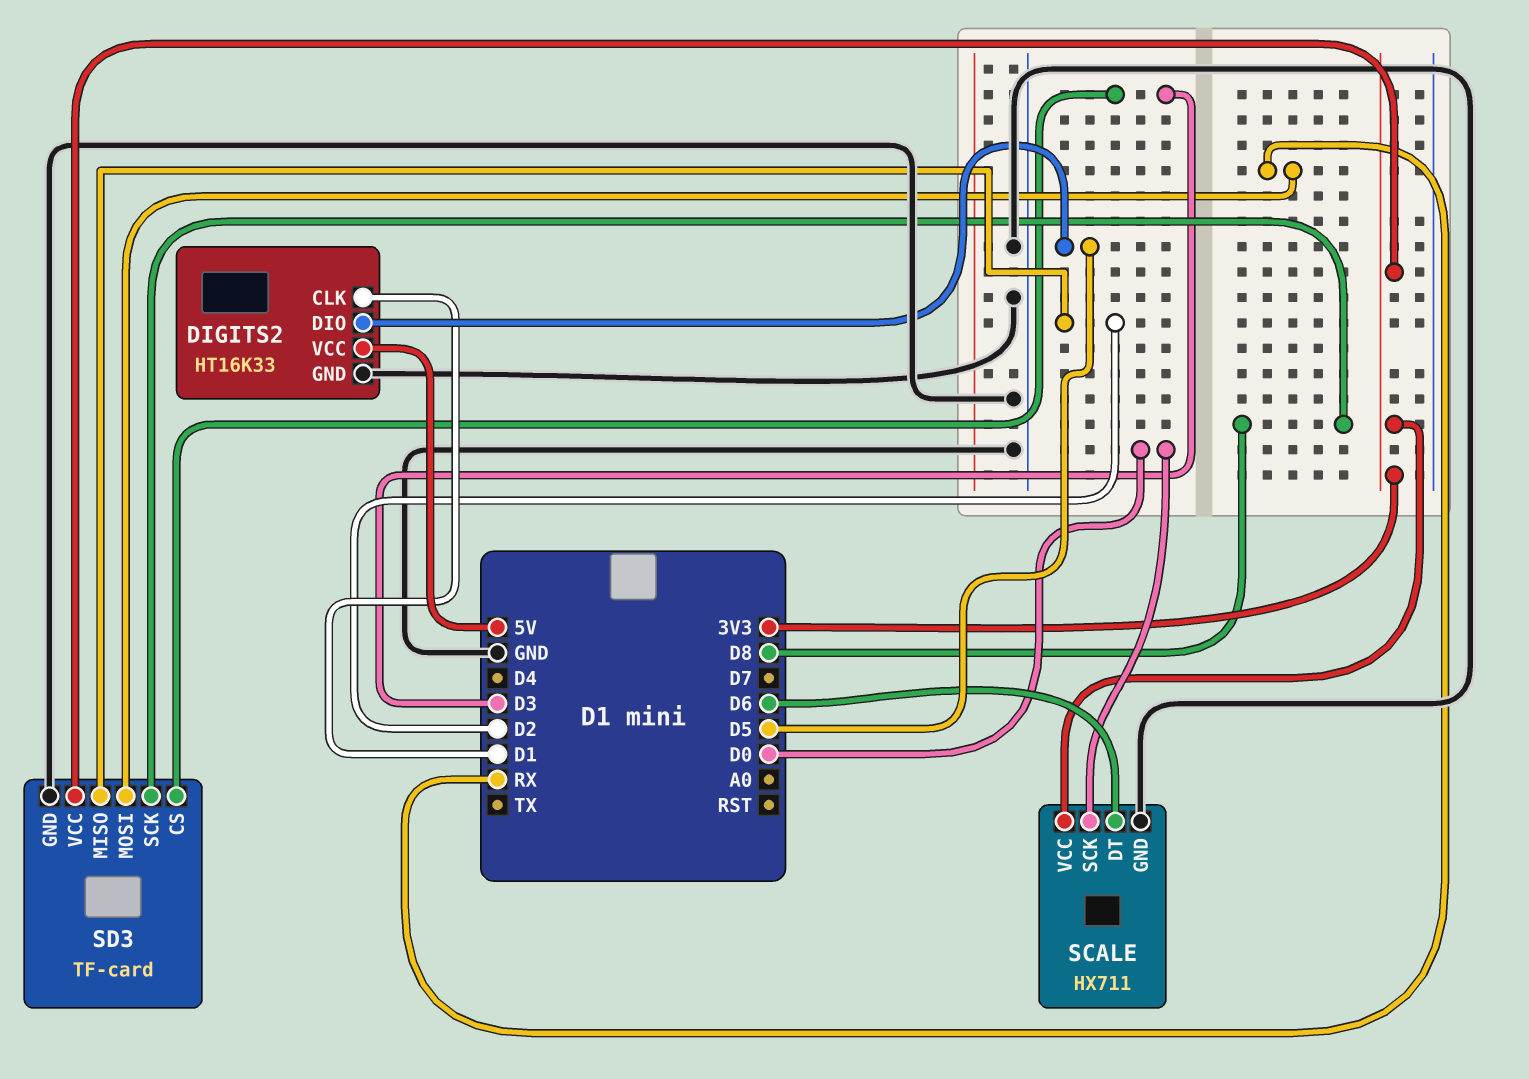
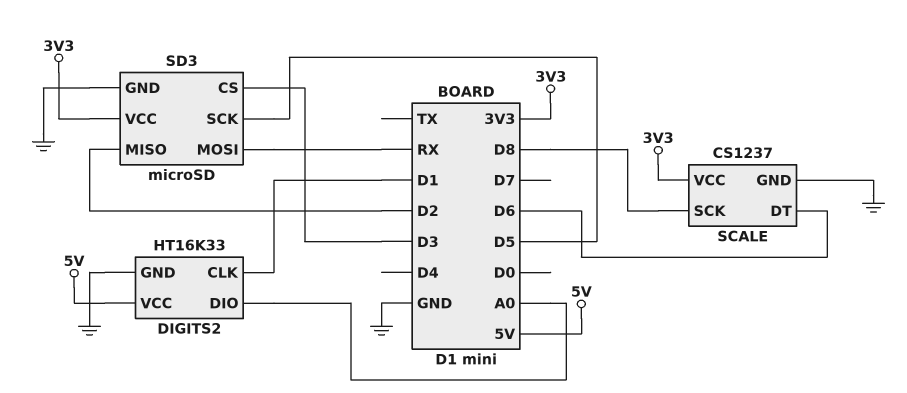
DIGITS2 pin DIO: D5 -> A0
SCALE: HX711 -> CS1237
SCALE pin SCK: D0 -> D8
SD3: TF-card -> microSD
SD3 pin SCK: D8 -> D5

